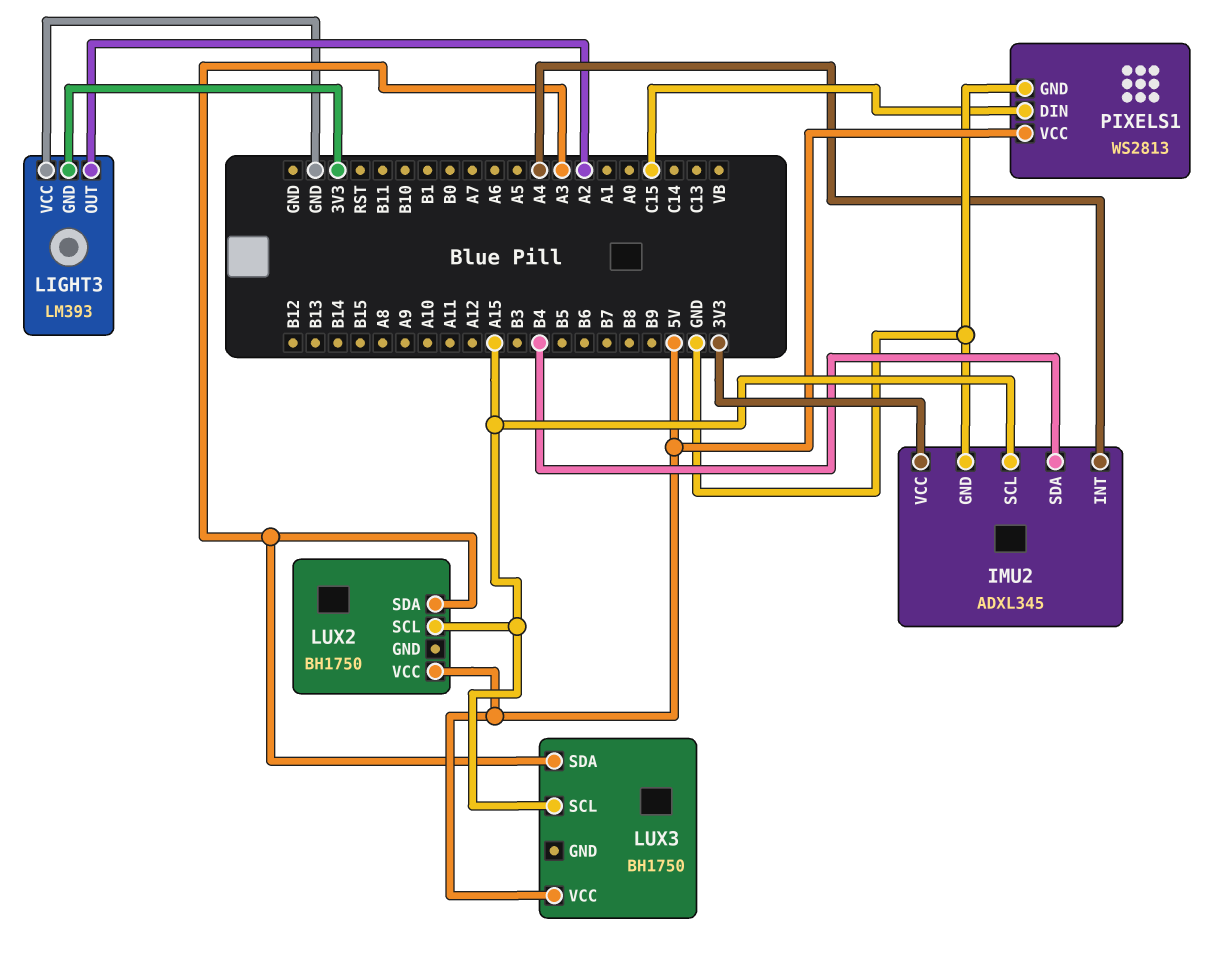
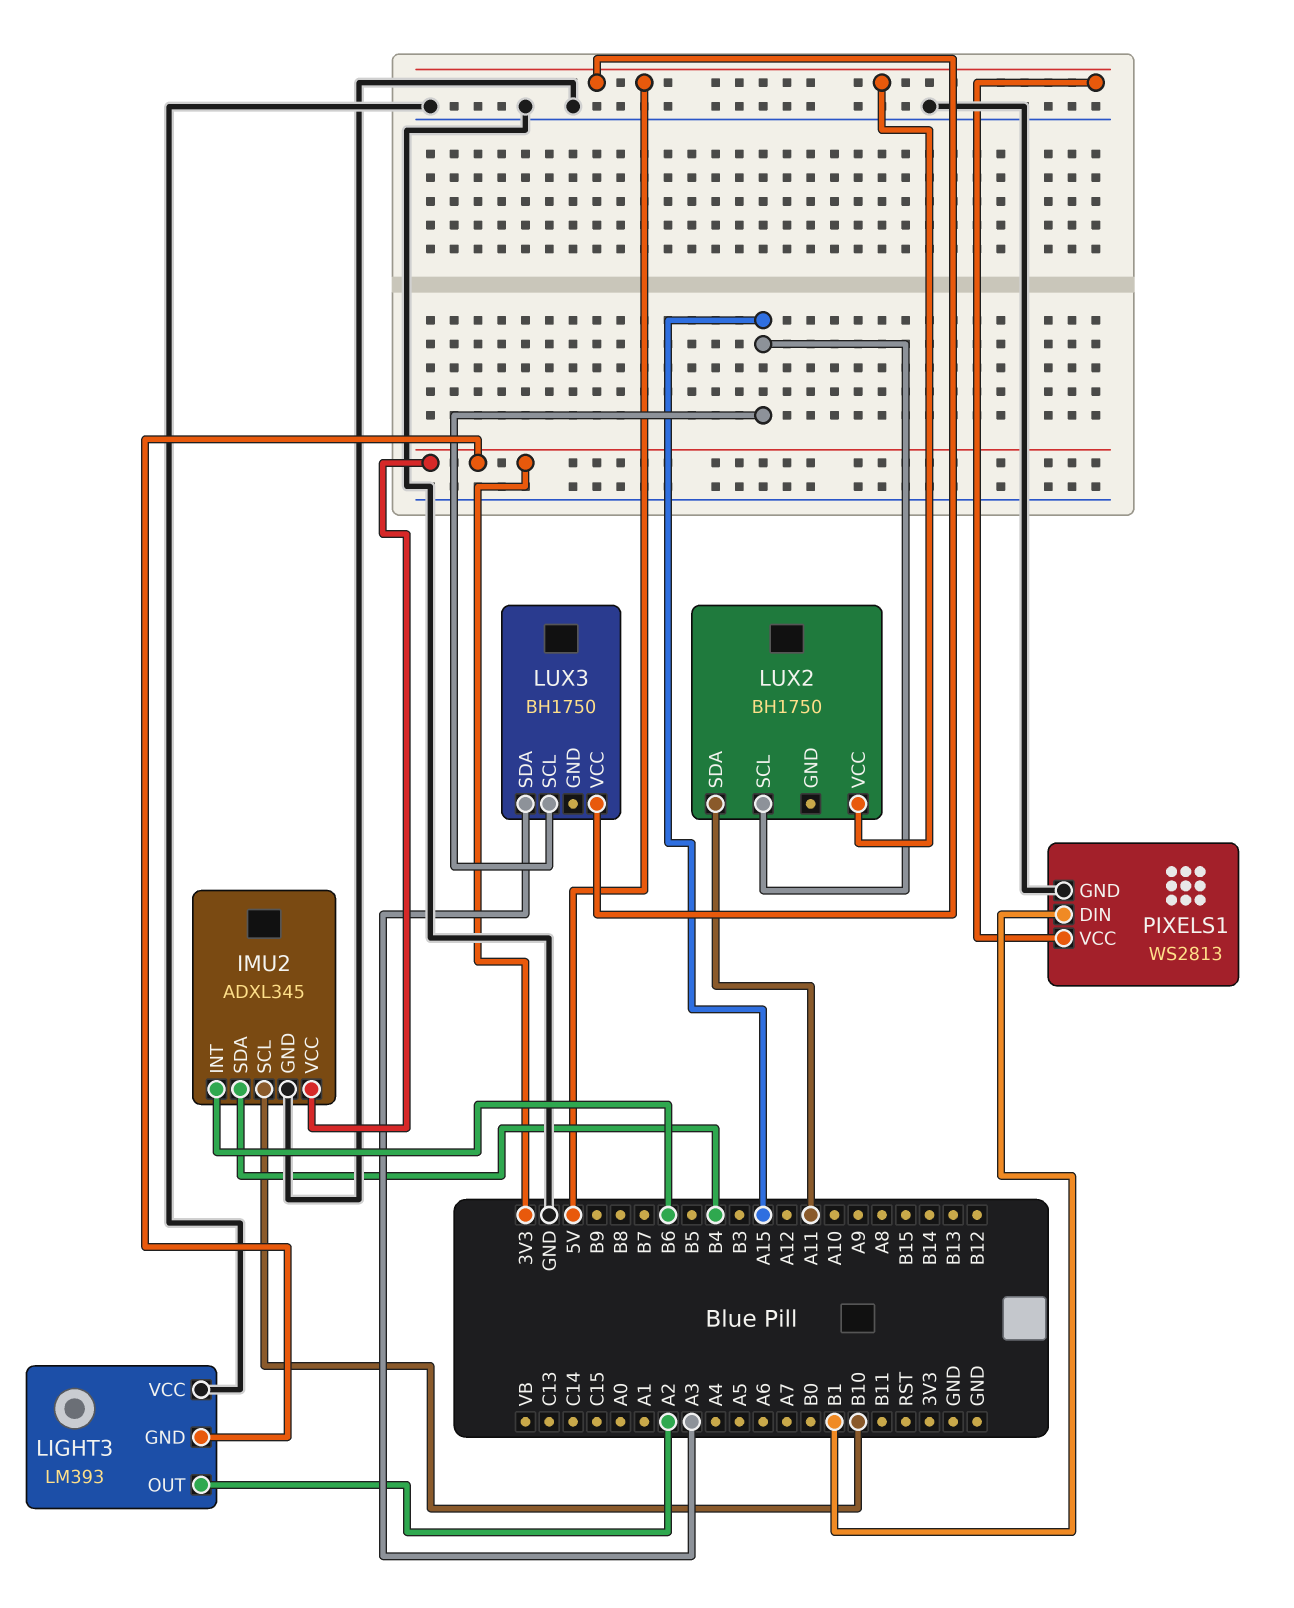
IMU2 pin INT: A4 -> B6
IMU2 pin SCL: A15 -> B10
LUX2 pin SDA: A3 -> A11
PIXELS1 pin DIN: C15 -> B1

